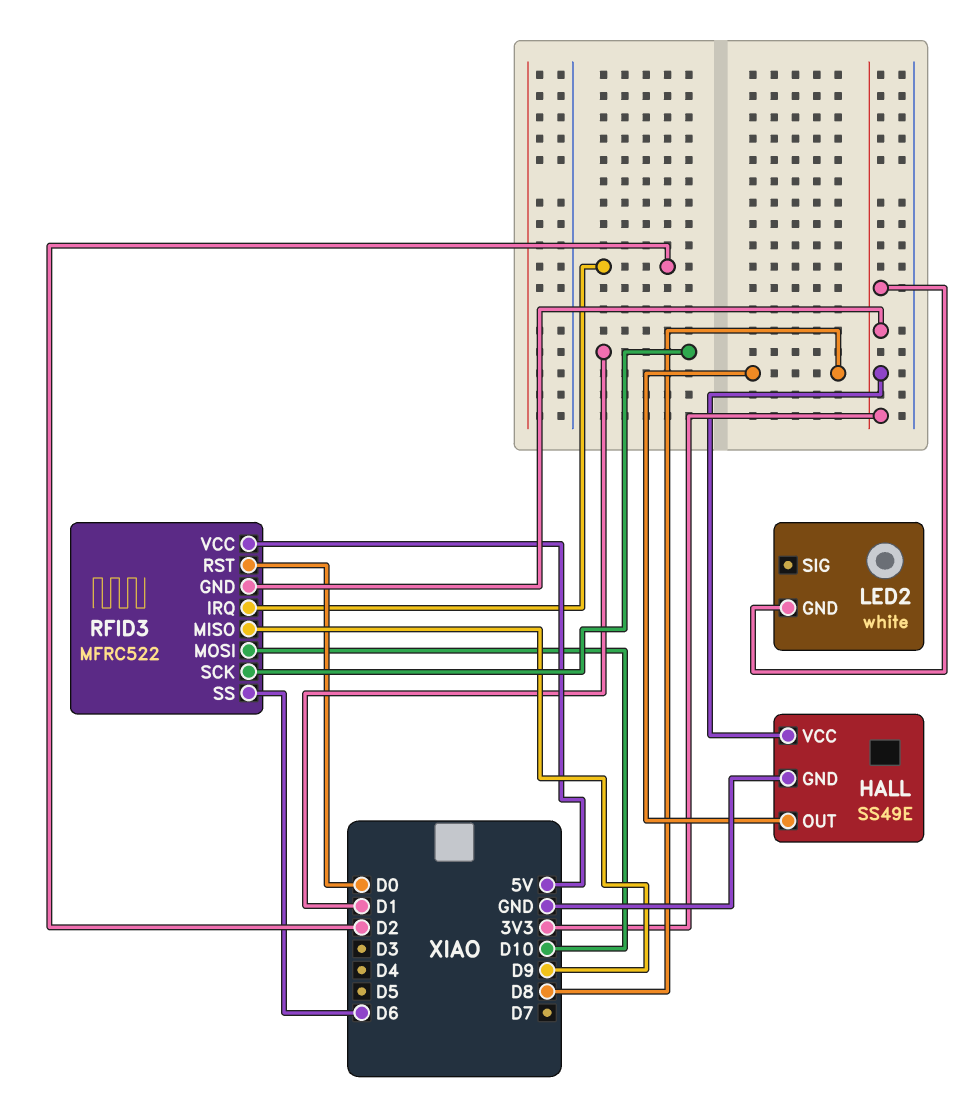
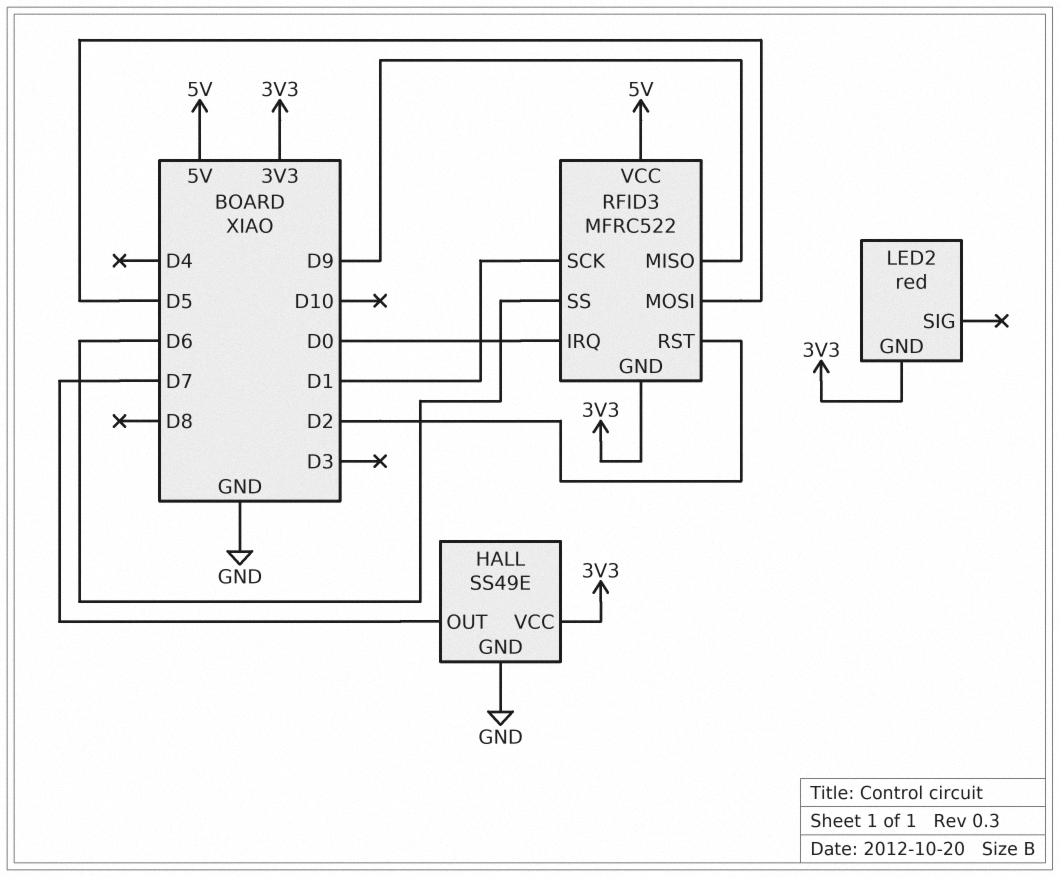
HALL pin OUT: D8 -> D7
LED2: white -> red
RFID3 pin IRQ: D2 -> D0
RFID3 pin MOSI: D10 -> D5
RFID3 pin RST: D0 -> D2

